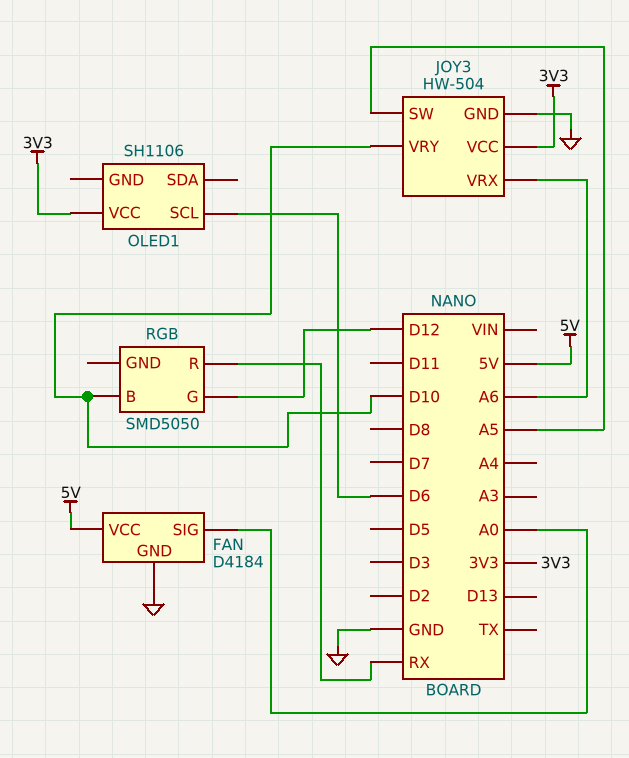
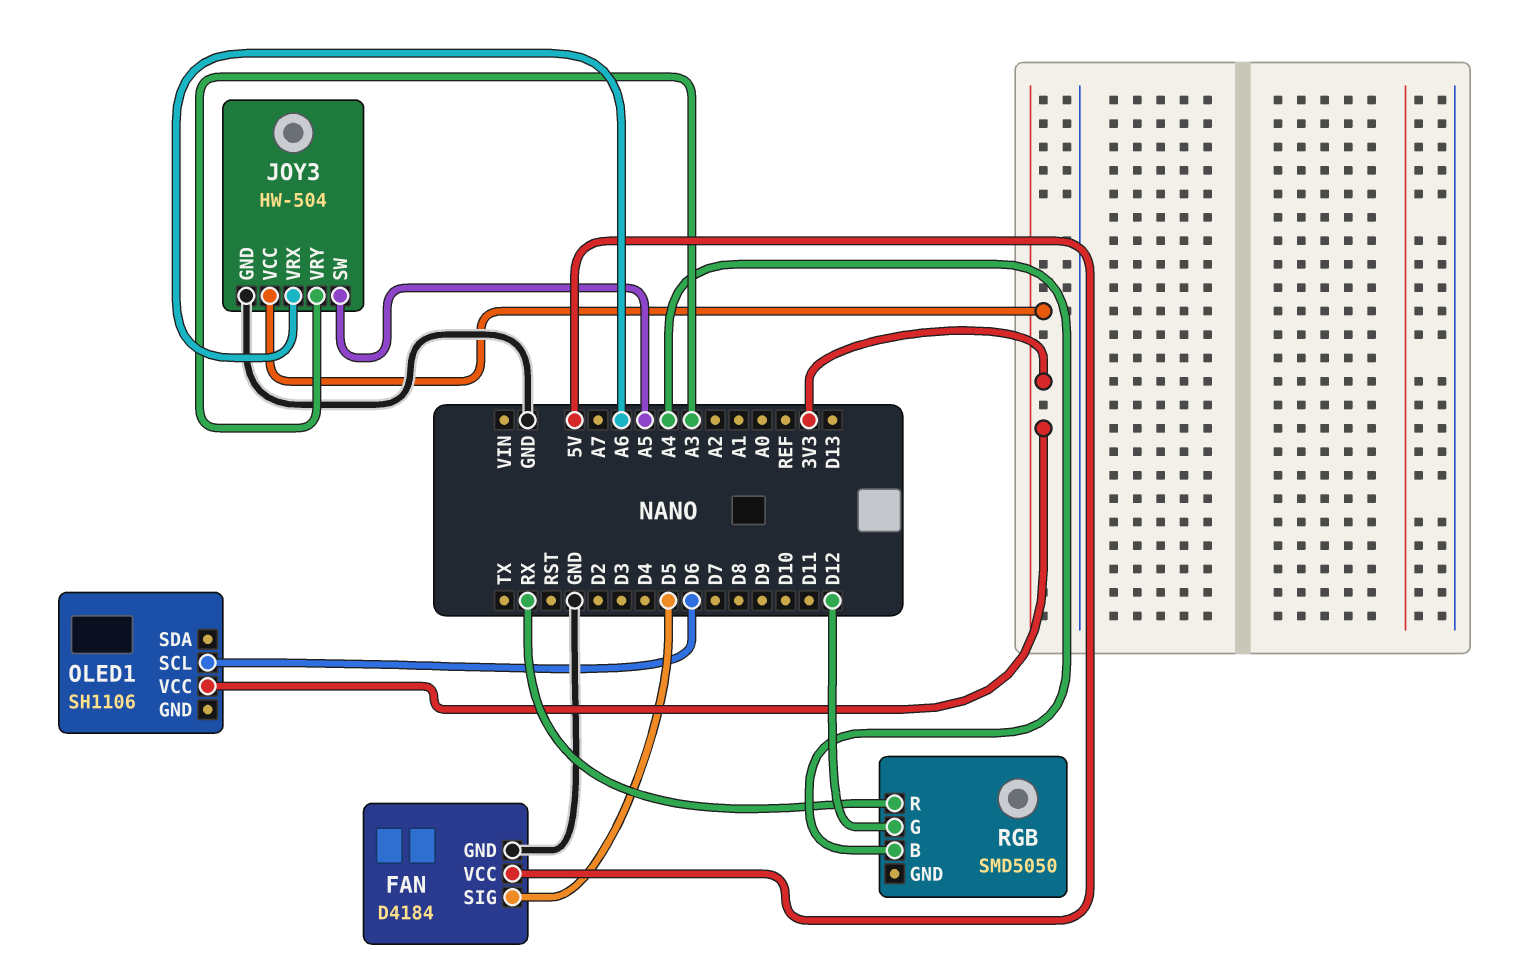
FAN pin SIG: A0 -> D5
JOY3 pin VRY: D10 -> A3
RGB pin B: D10 -> A4

